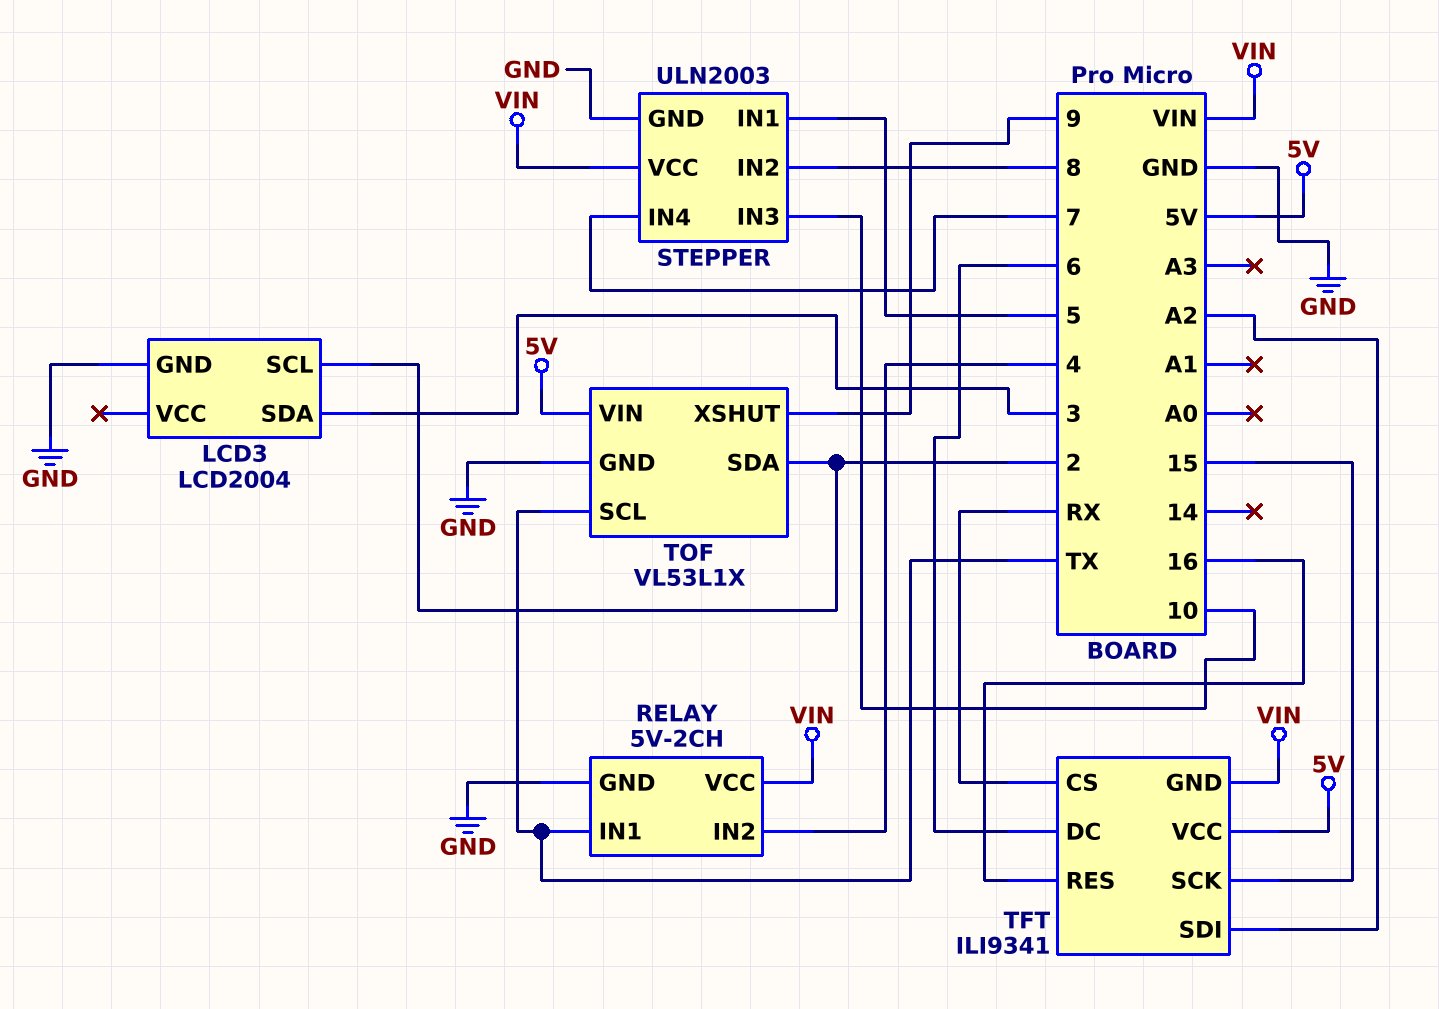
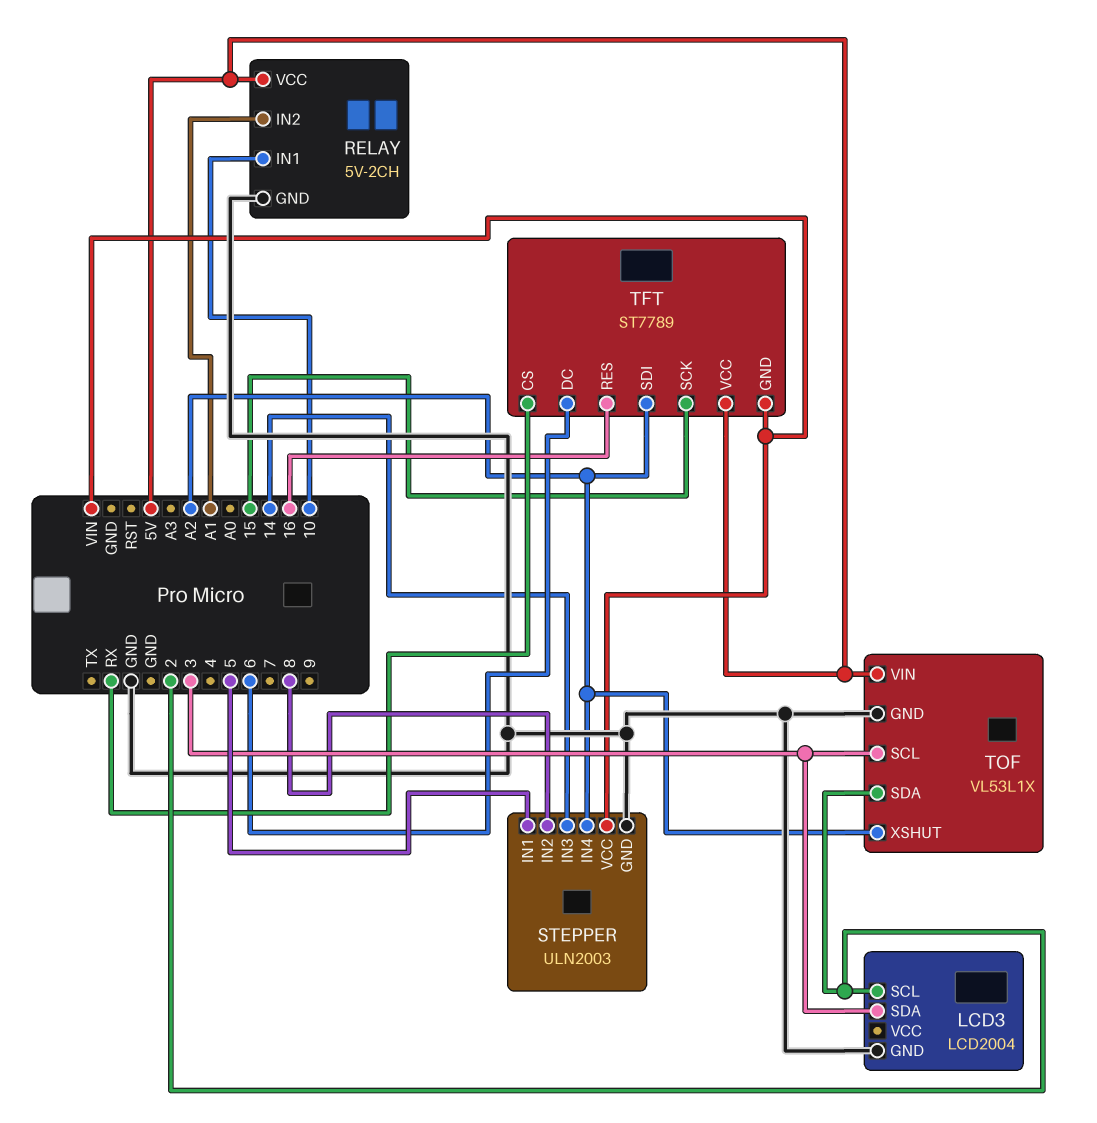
RELAY pin IN1: TX -> 10
RELAY pin IN2: 4 -> A1
RELAY pin VCC: VIN -> 5V
STEPPER pin IN3: 10 -> 14
STEPPER pin IN4: 7 -> A2
TFT: ILI9341 -> ST7789
TOF pin SCL: TX -> 3
TOF pin XSHUT: 9 -> A2

